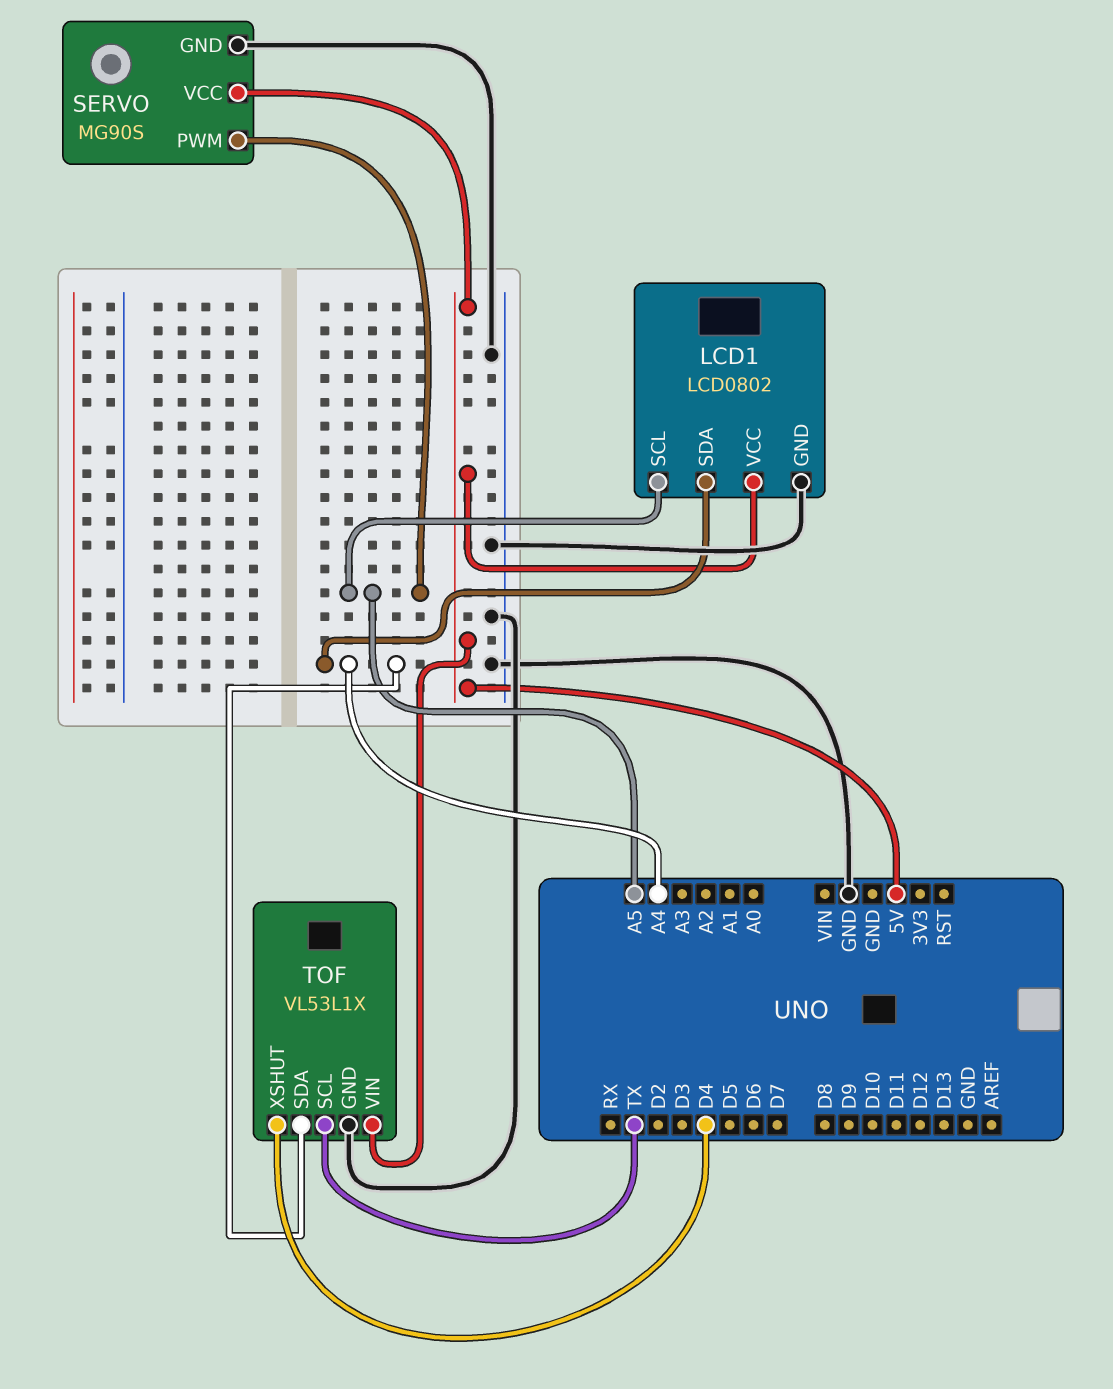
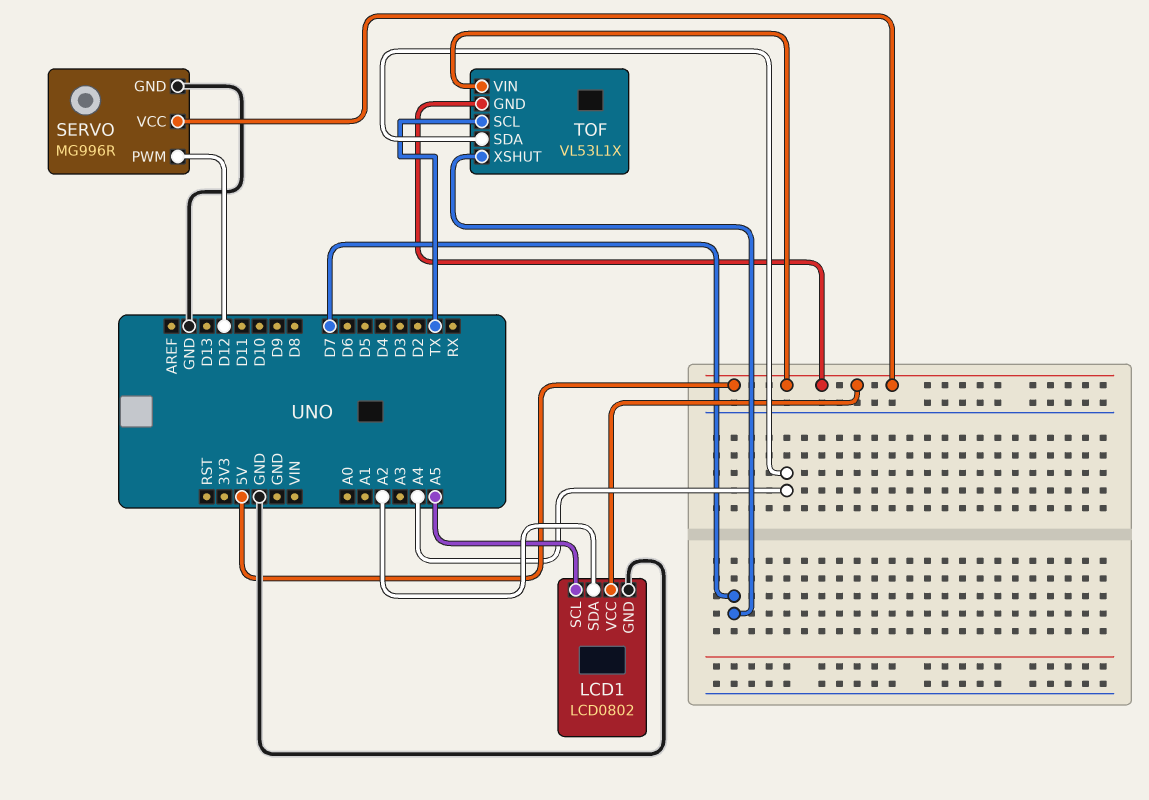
LCD1 pin SDA: A4 -> A2
SERVO: MG90S -> MG996R
SERVO pin PWM: A5 -> D12
TOF pin GND: GND -> 5V
TOF pin XSHUT: D4 -> D7

